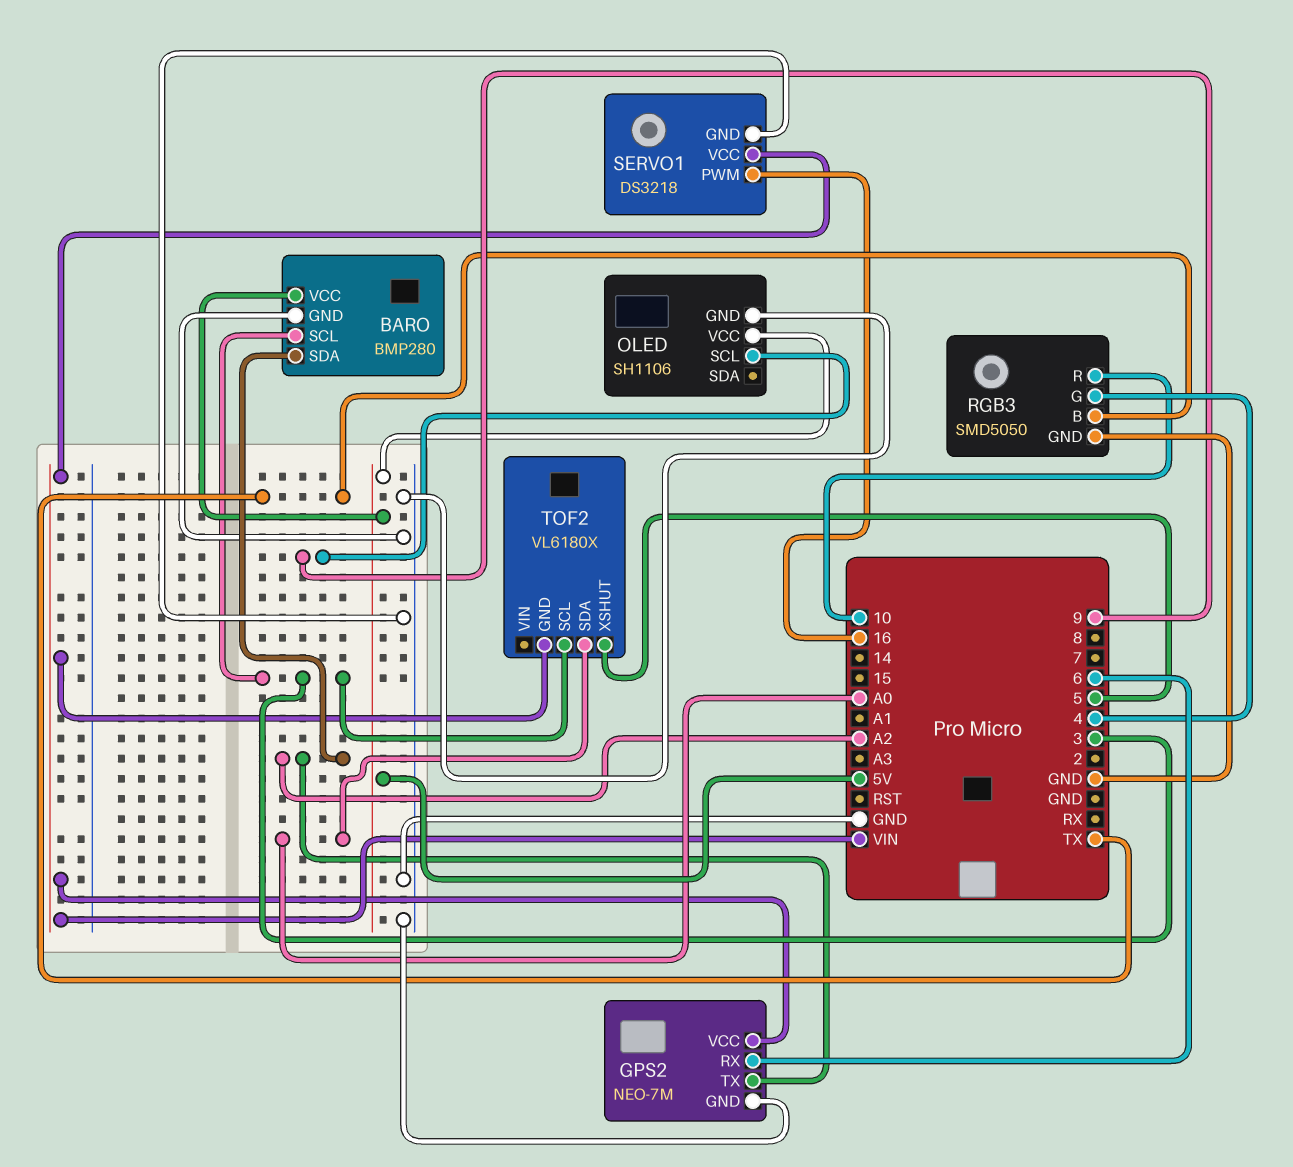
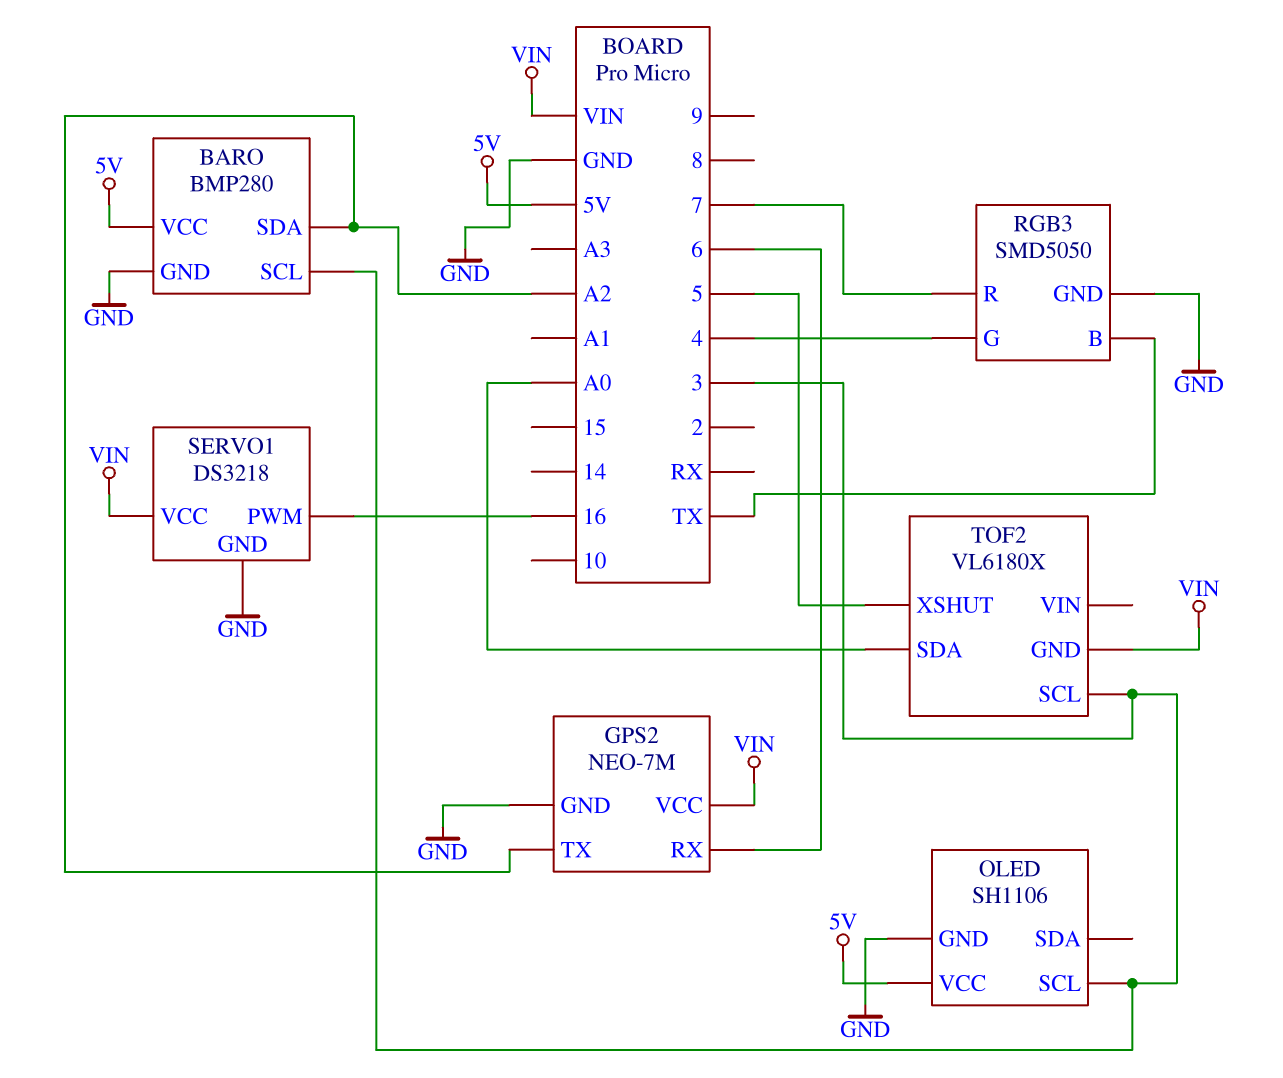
OLED pin SCL: 9 -> 3
RGB3 pin R: 10 -> 7

